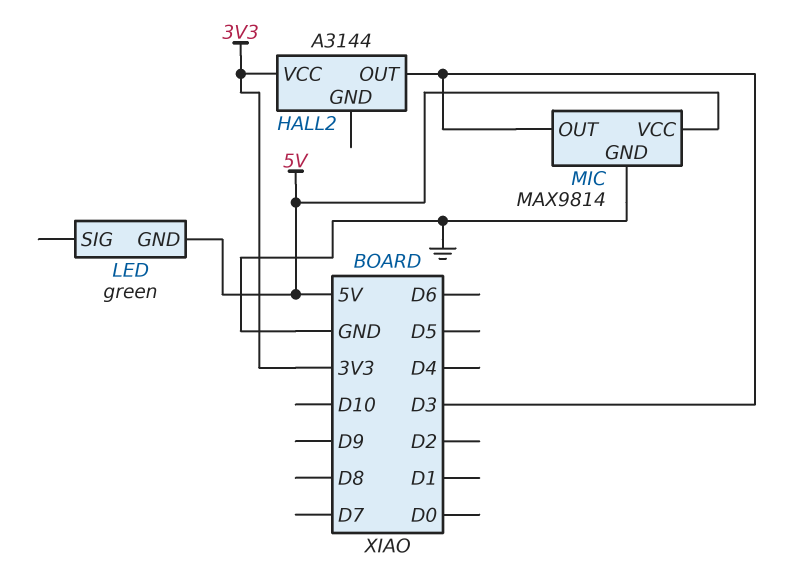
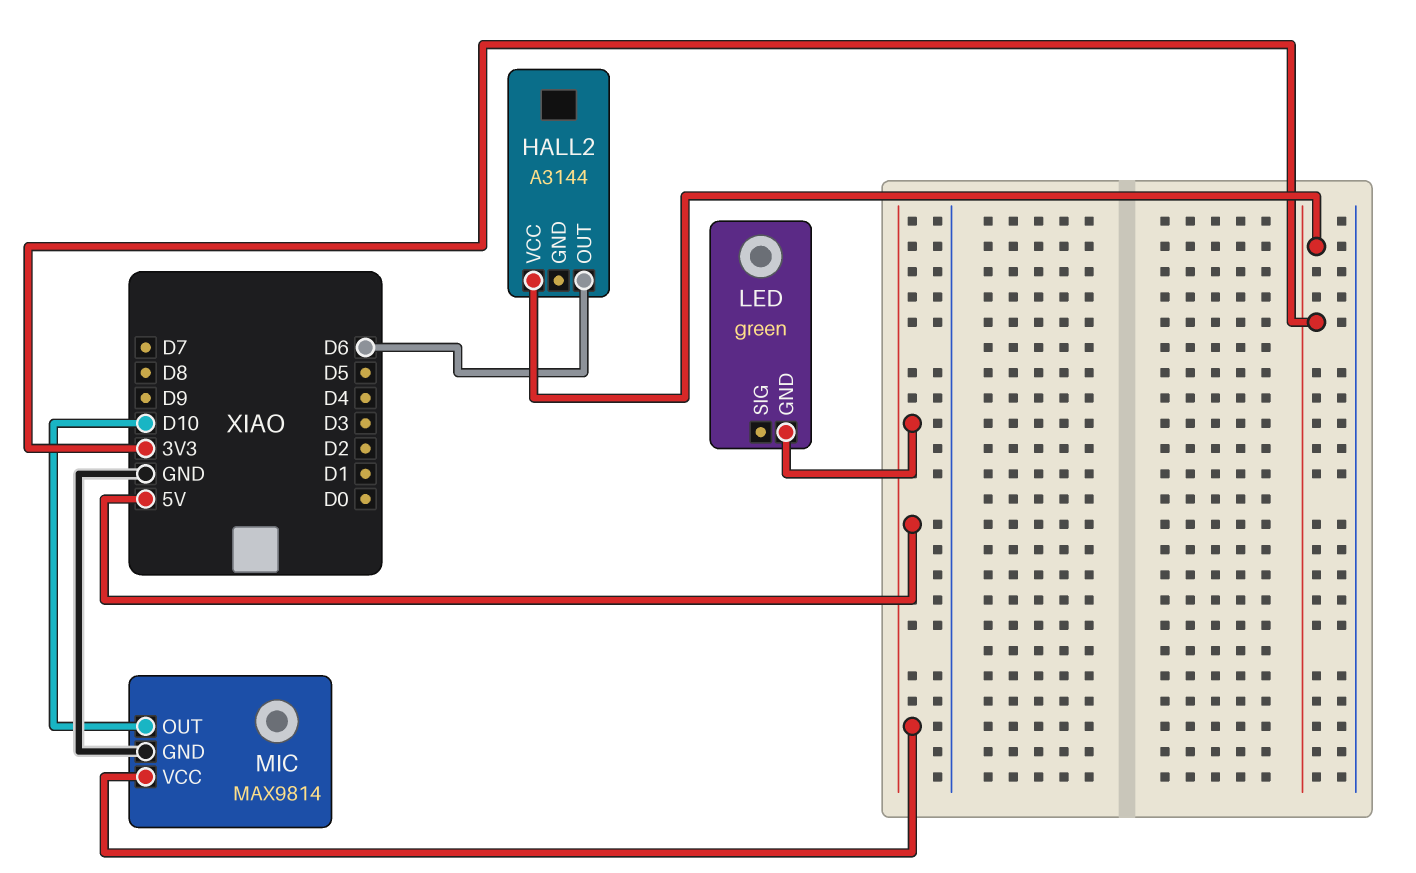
HALL2 pin OUT: D3 -> D6
MIC pin OUT: D3 -> D10

